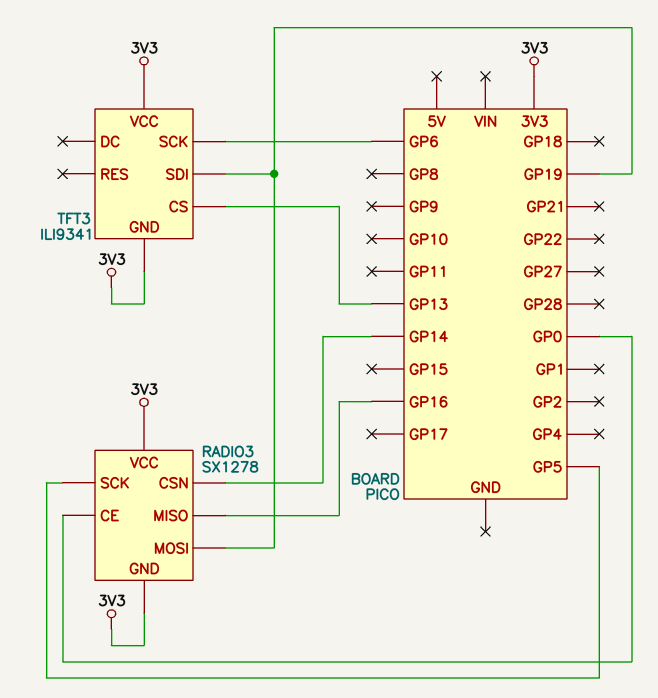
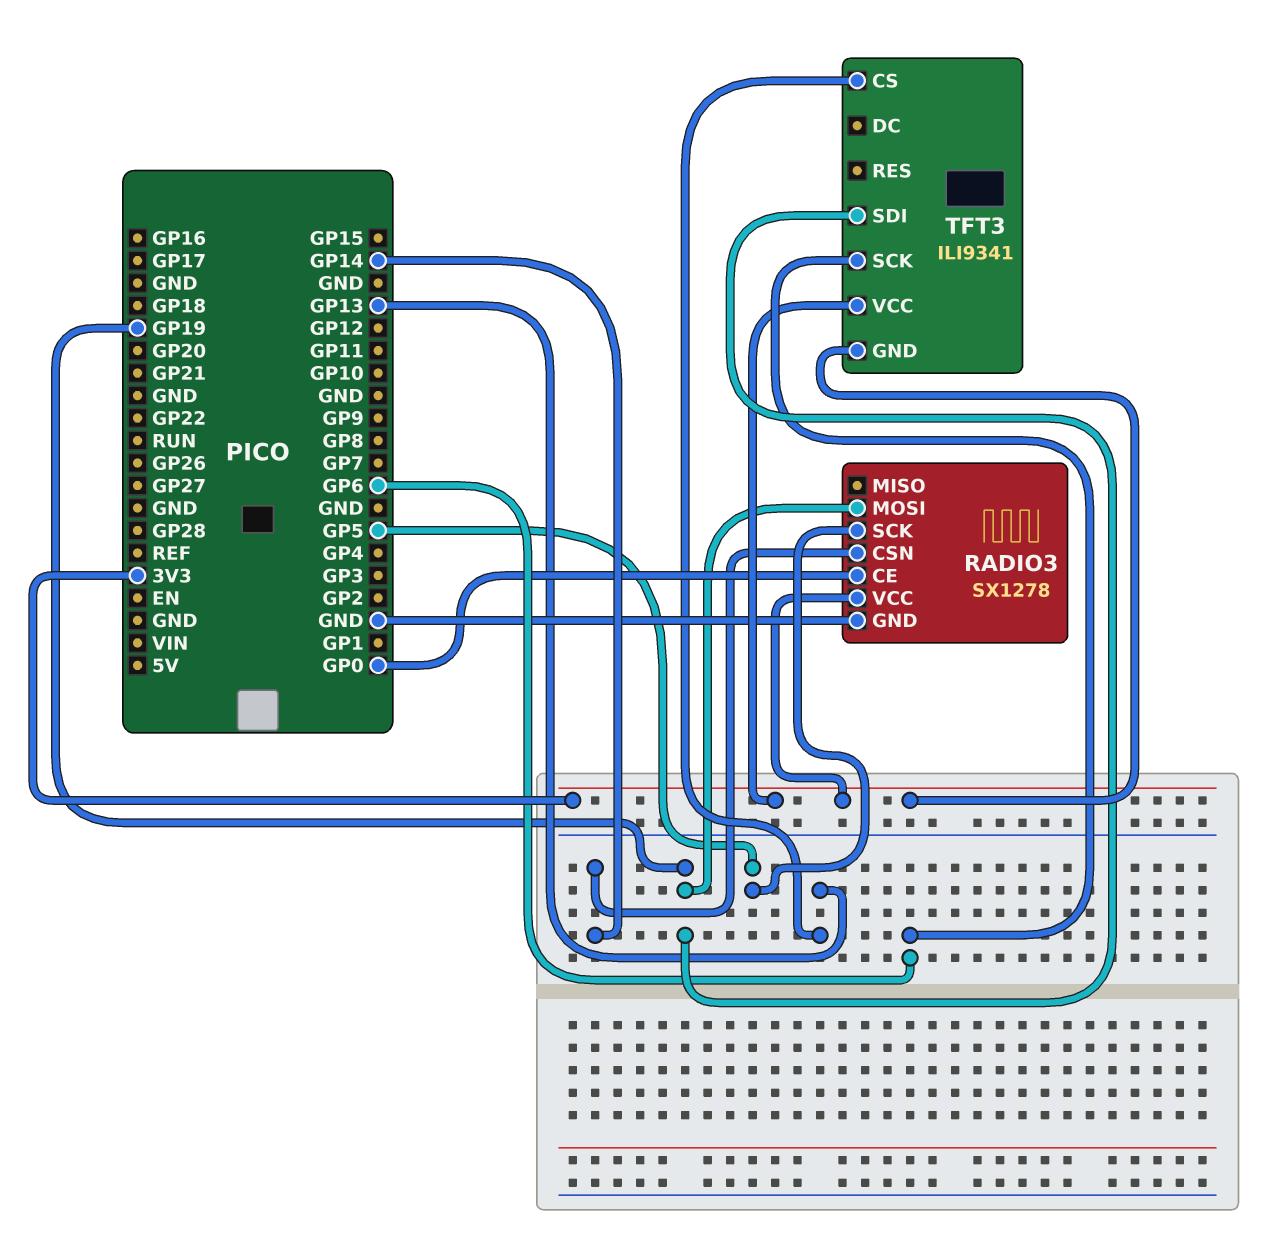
RADIO3 pin GND: 3V3 -> GND
RADIO3 pin MISO: GP16 -> none

